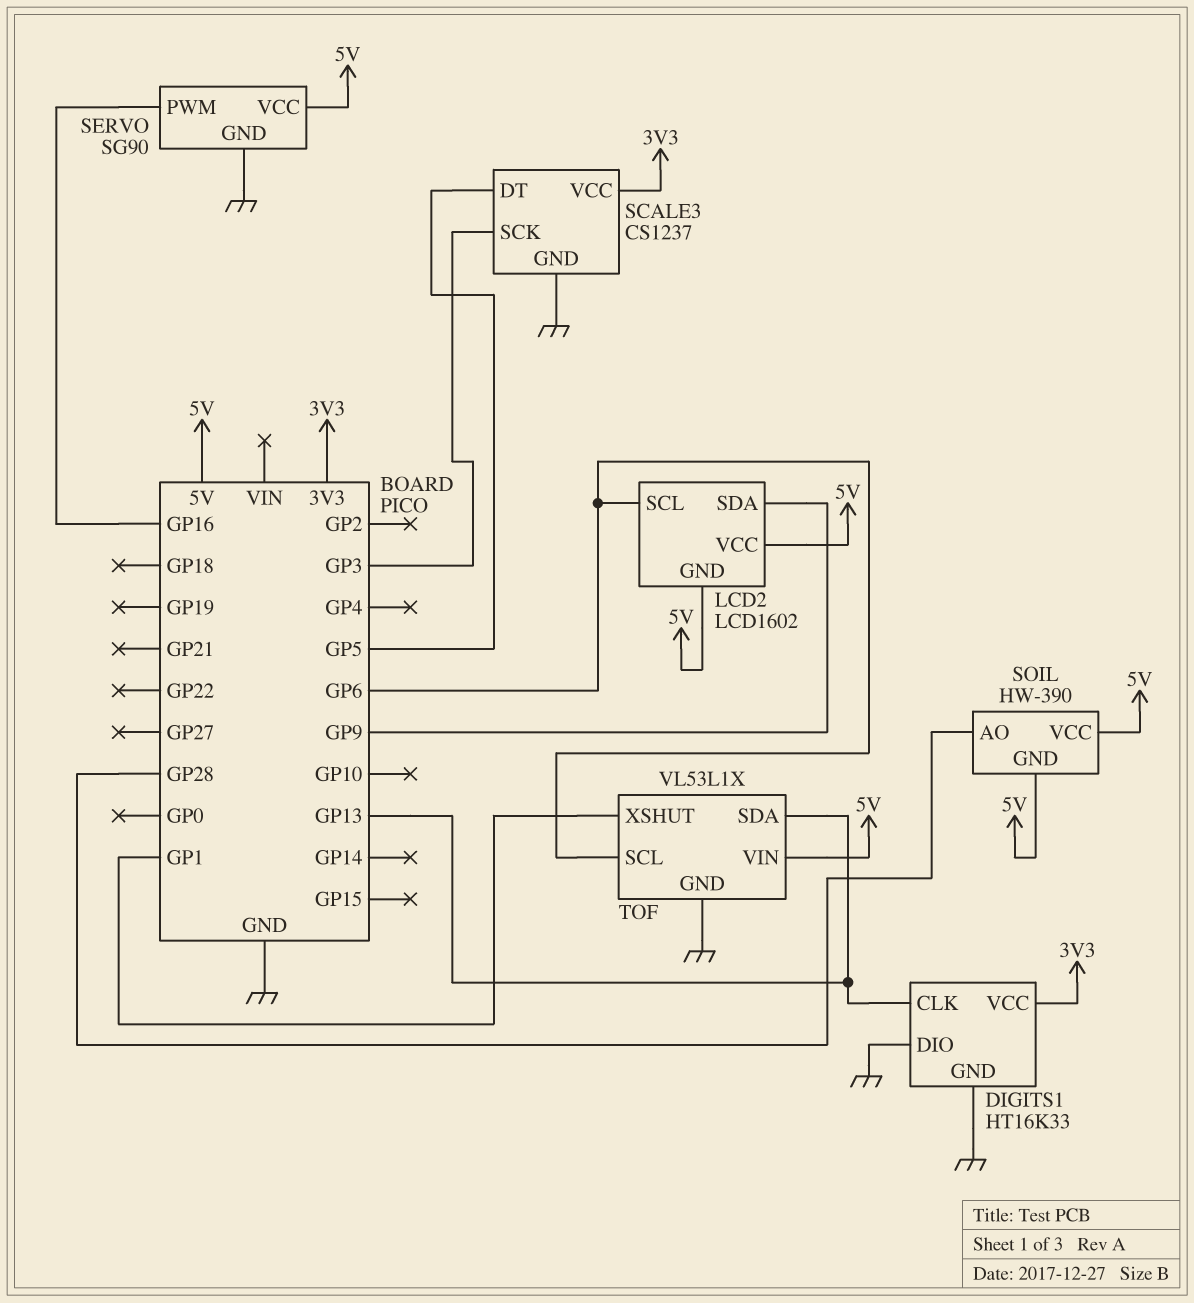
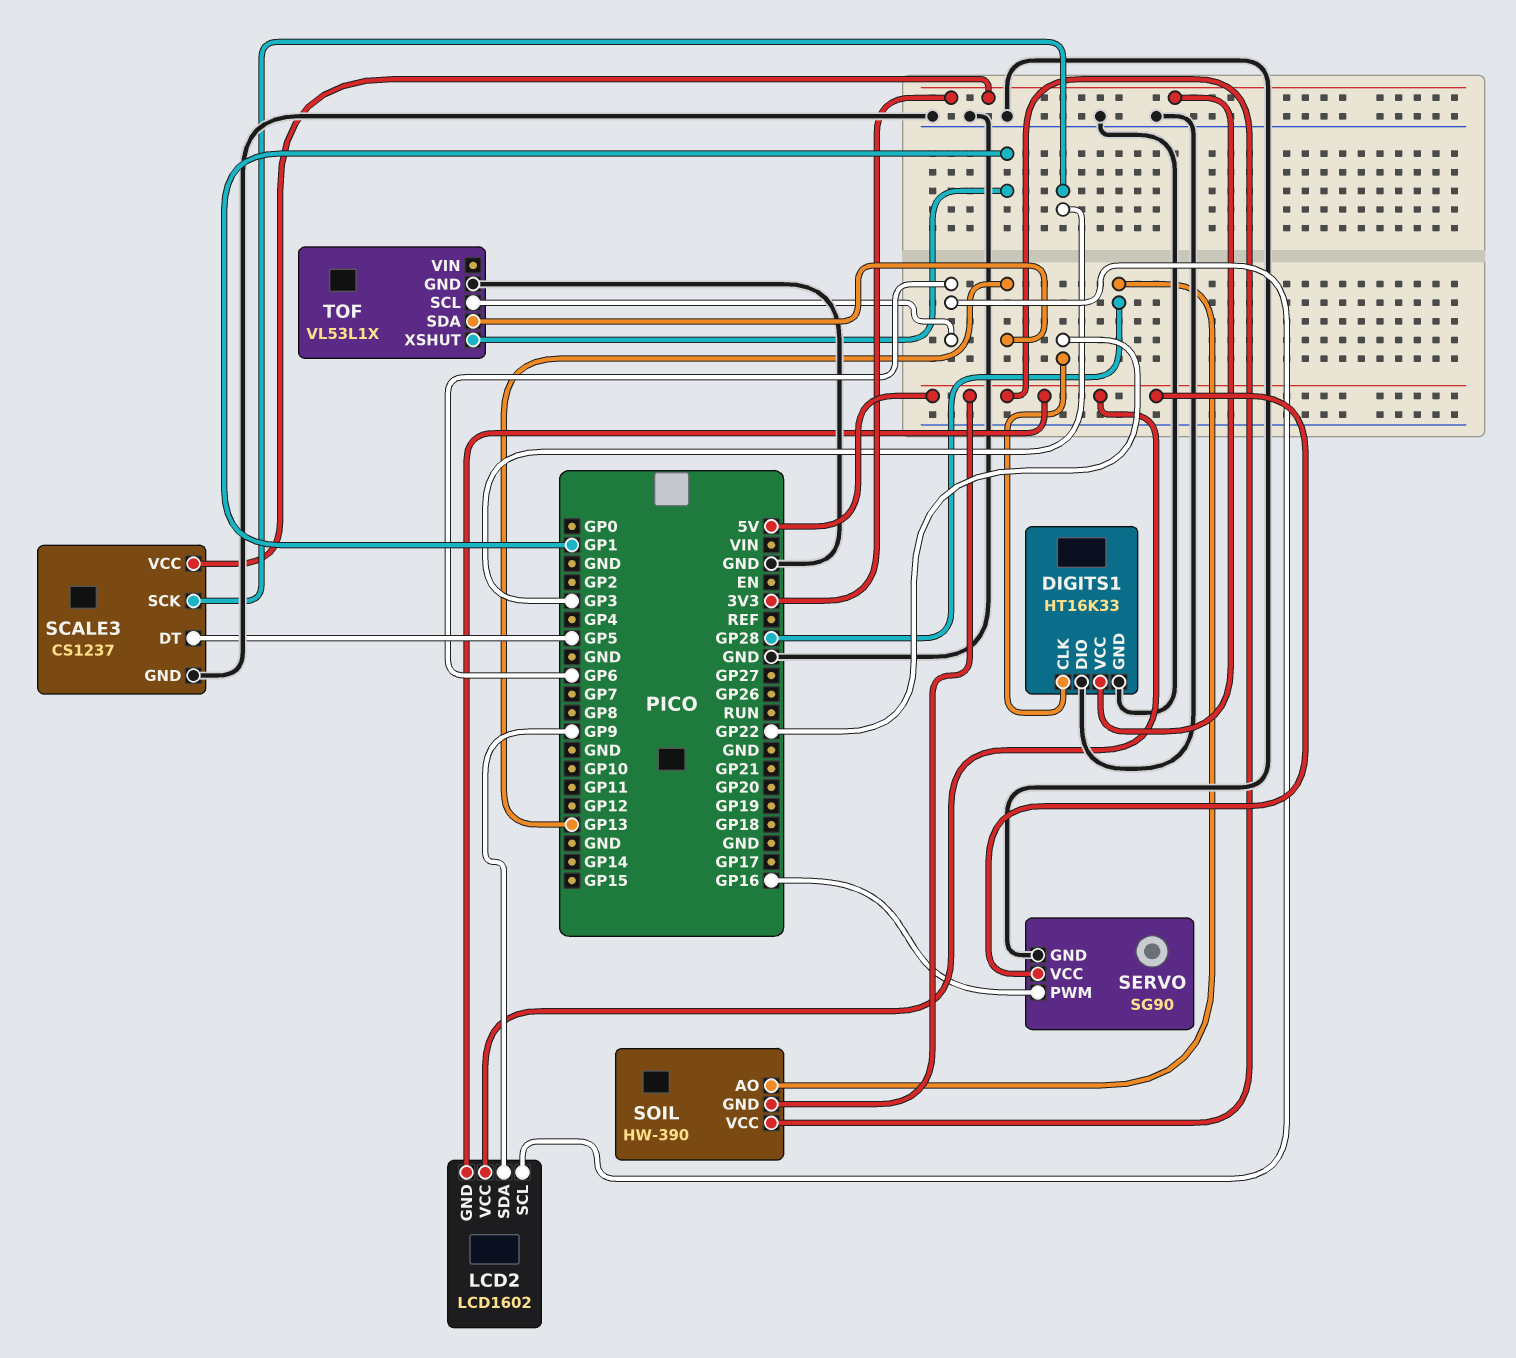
DIGITS1 pin CLK: GP13 -> GP22
TOF pin VIN: 5V -> none

